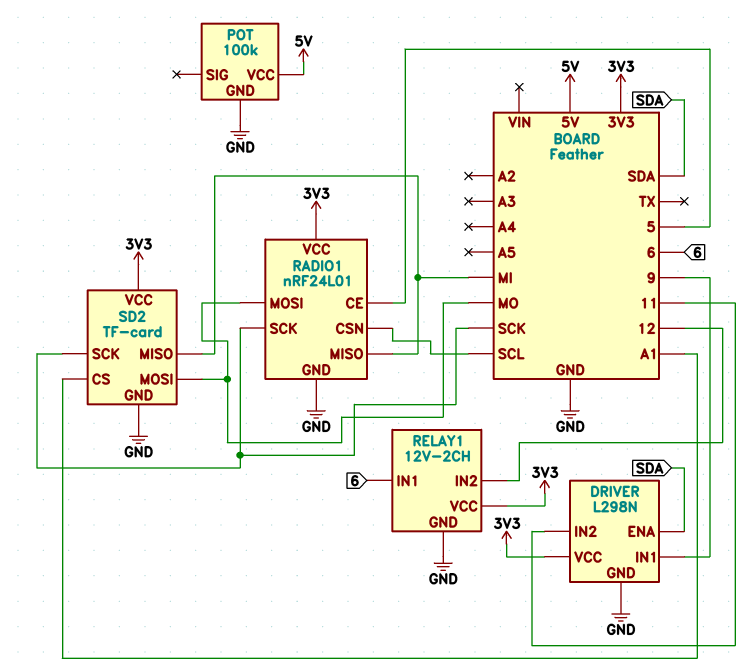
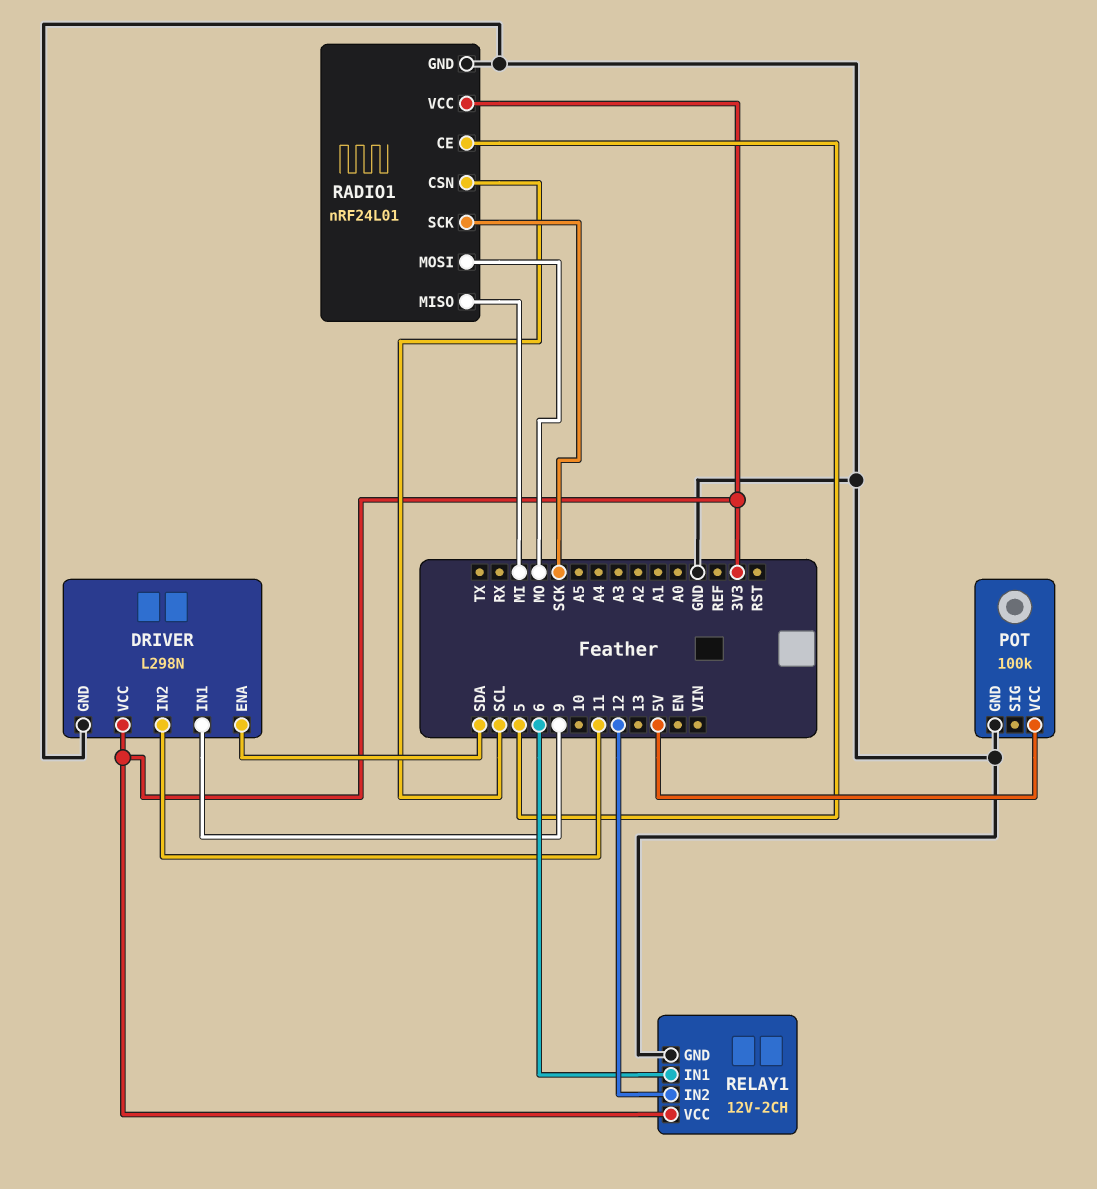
SD2: TF-card -> none
SD2 pin CS: A1 -> none
SD2 pin GND: GND -> none
SD2 pin MISO: MI -> none
SD2 pin MOSI: MO -> none
SD2 pin SCK: SCK -> none
SD2 pin VCC: 3V3 -> none

